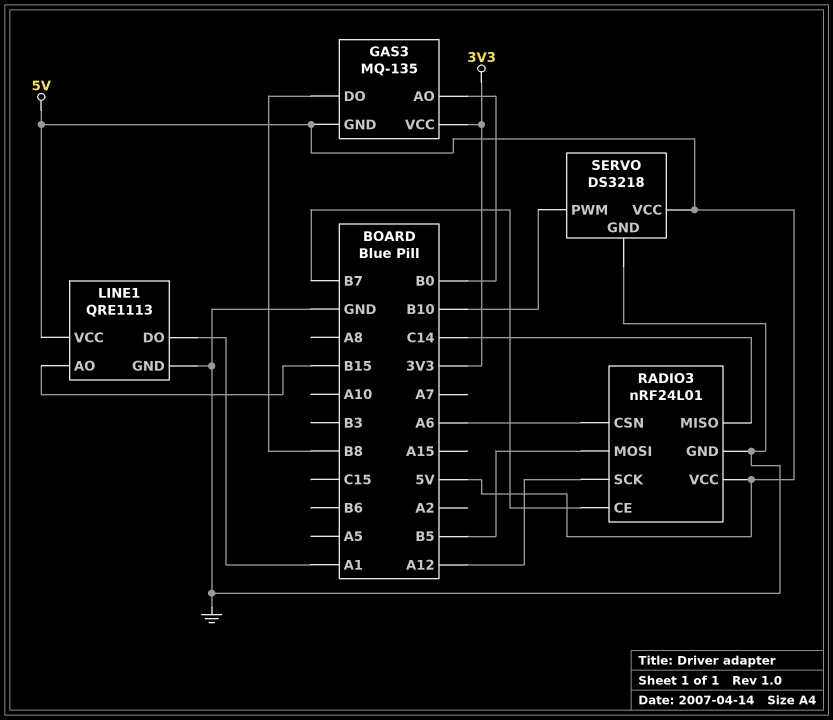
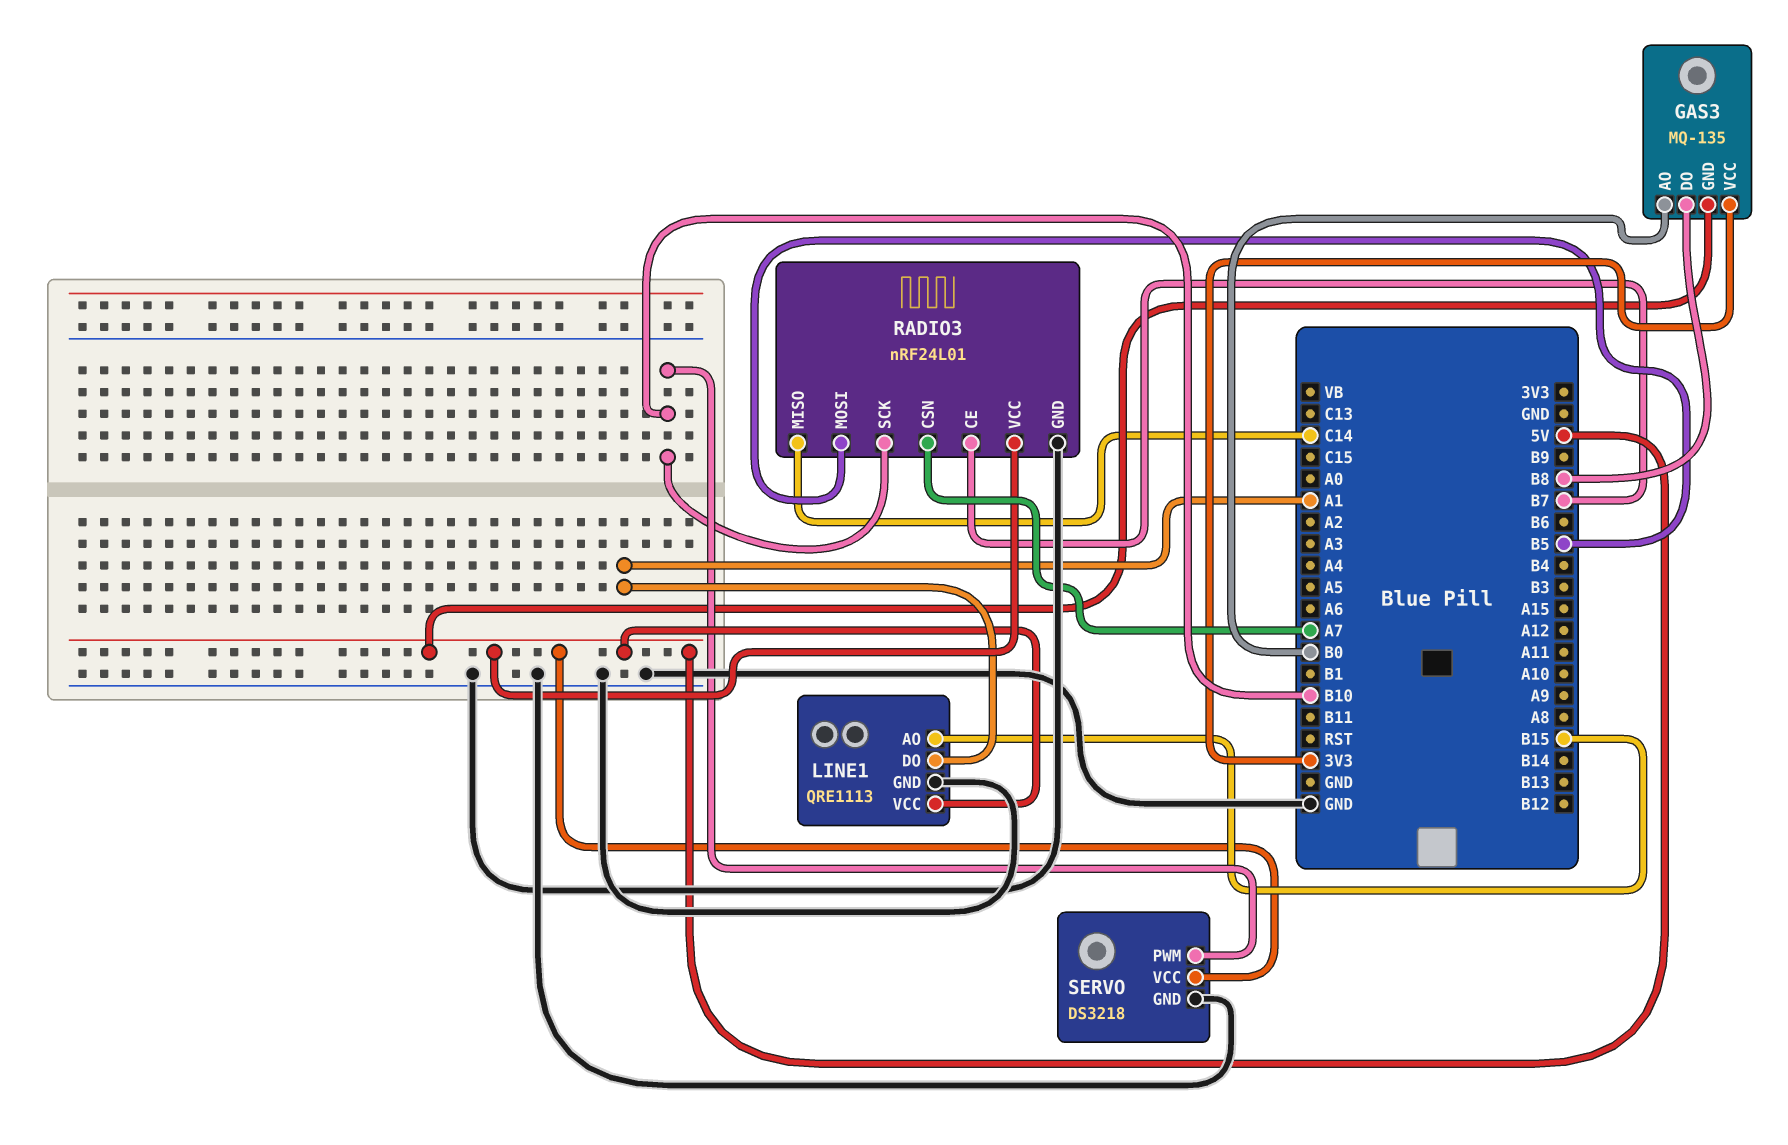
RADIO3 pin CSN: A6 -> A7
RADIO3 pin SCK: A12 -> B10

